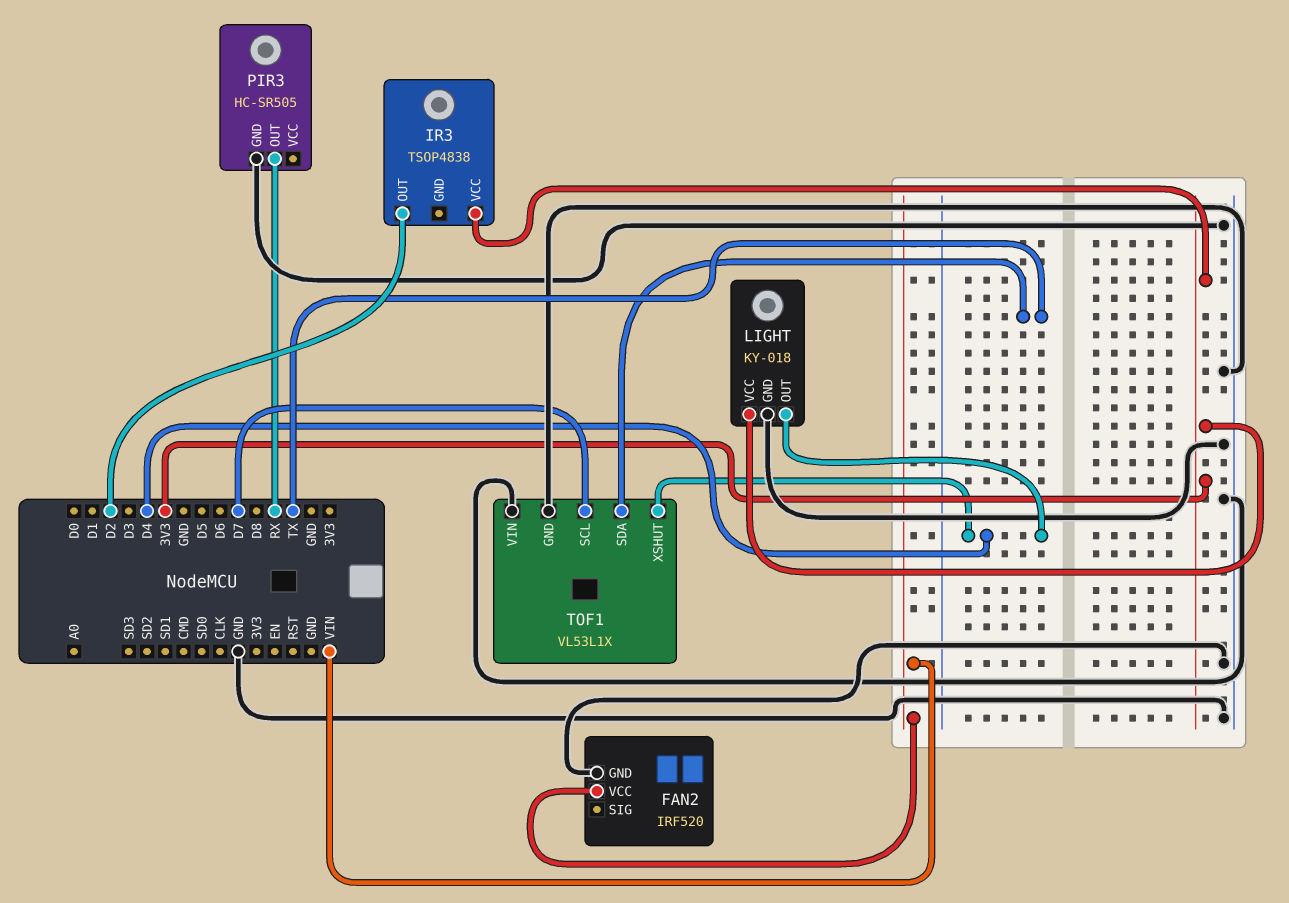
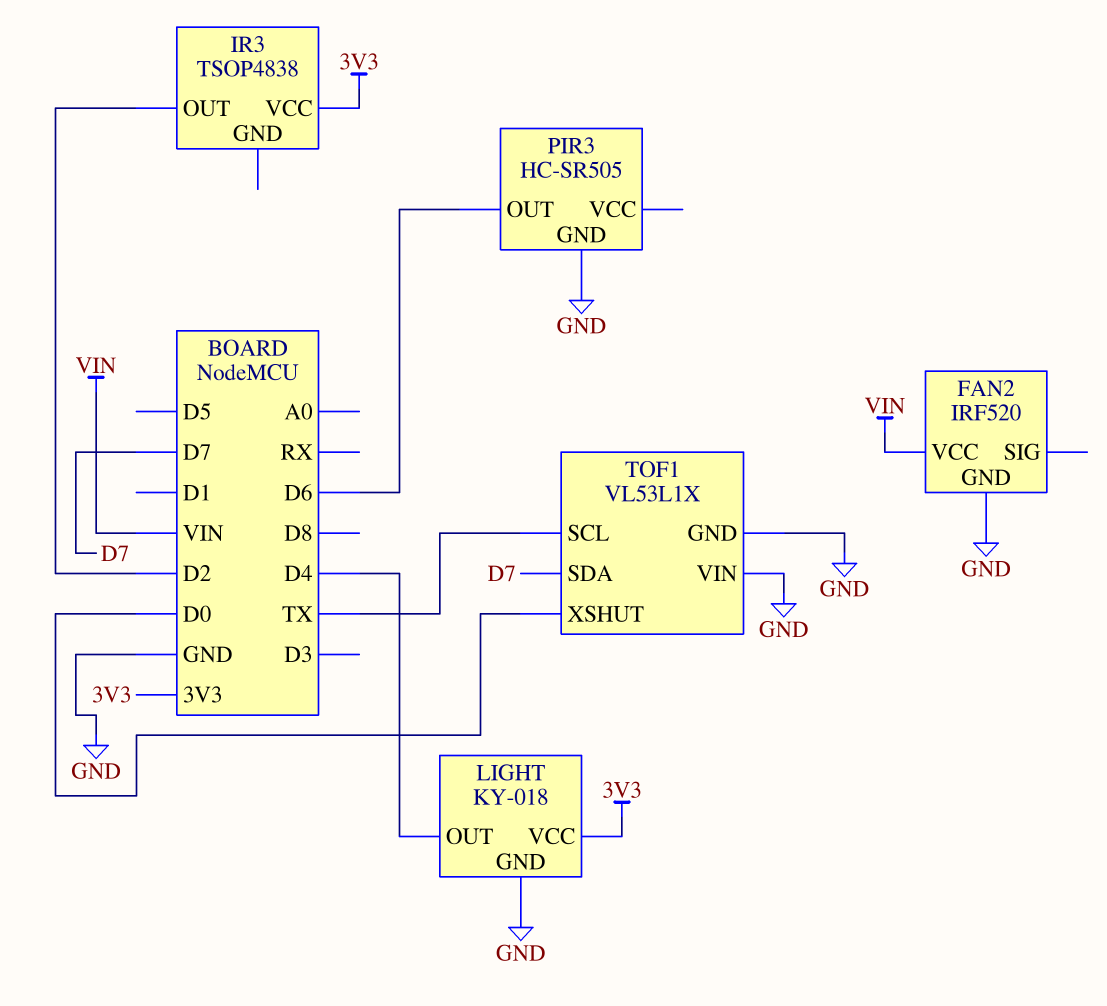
PIR3 pin OUT: RX -> D6
TOF1 pin SCL: D7 -> TX
TOF1 pin SDA: TX -> D7
TOF1 pin XSHUT: D4 -> D0

